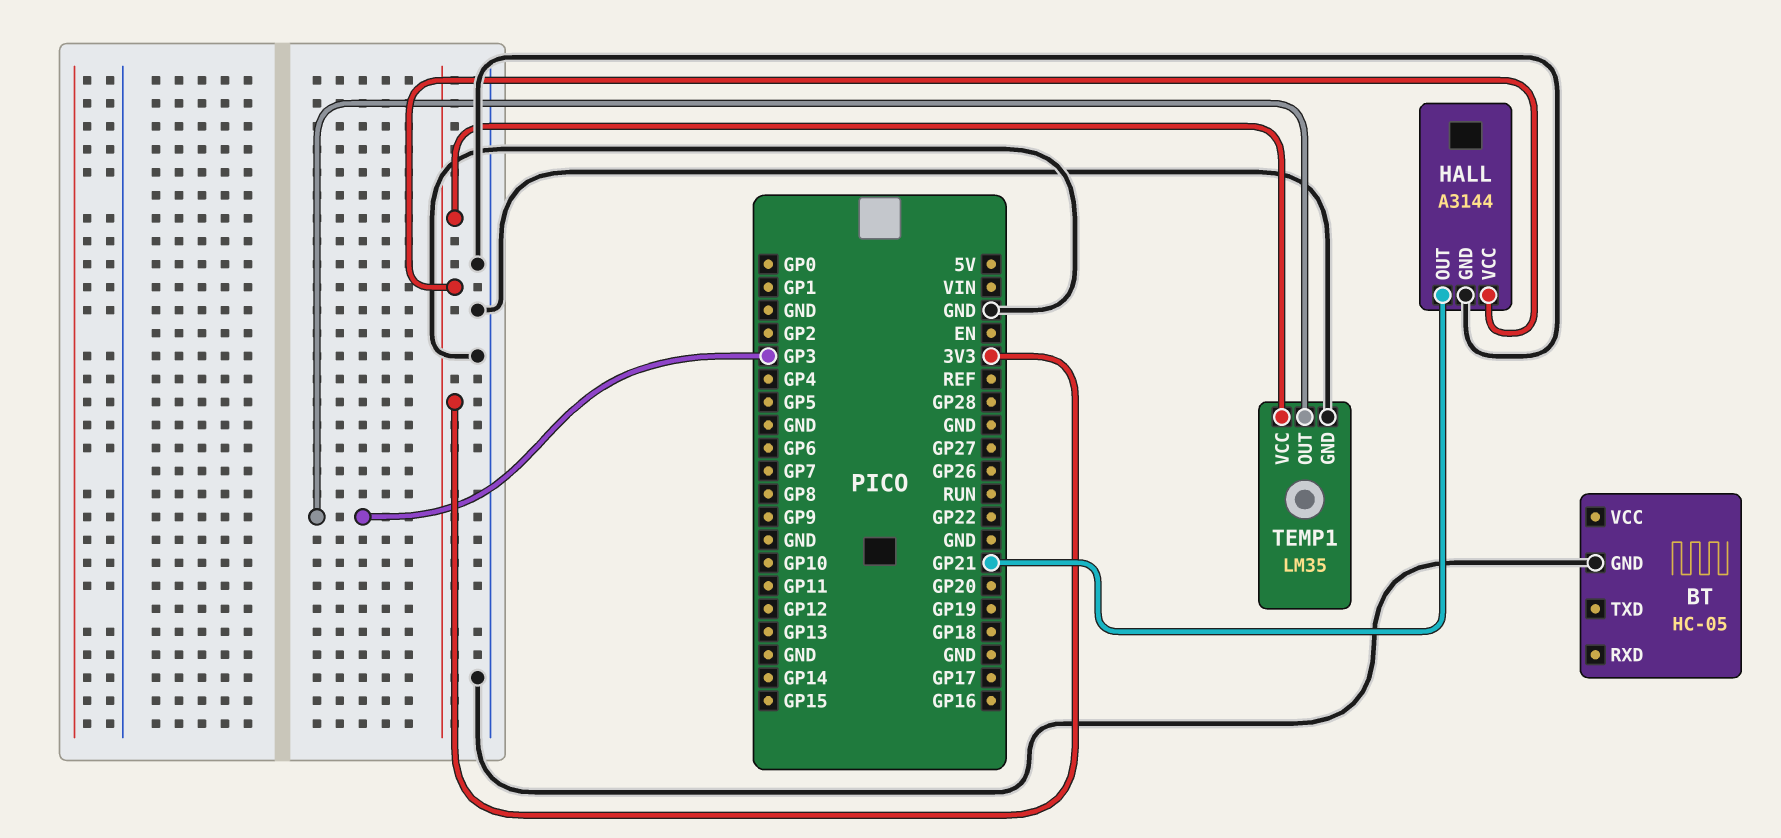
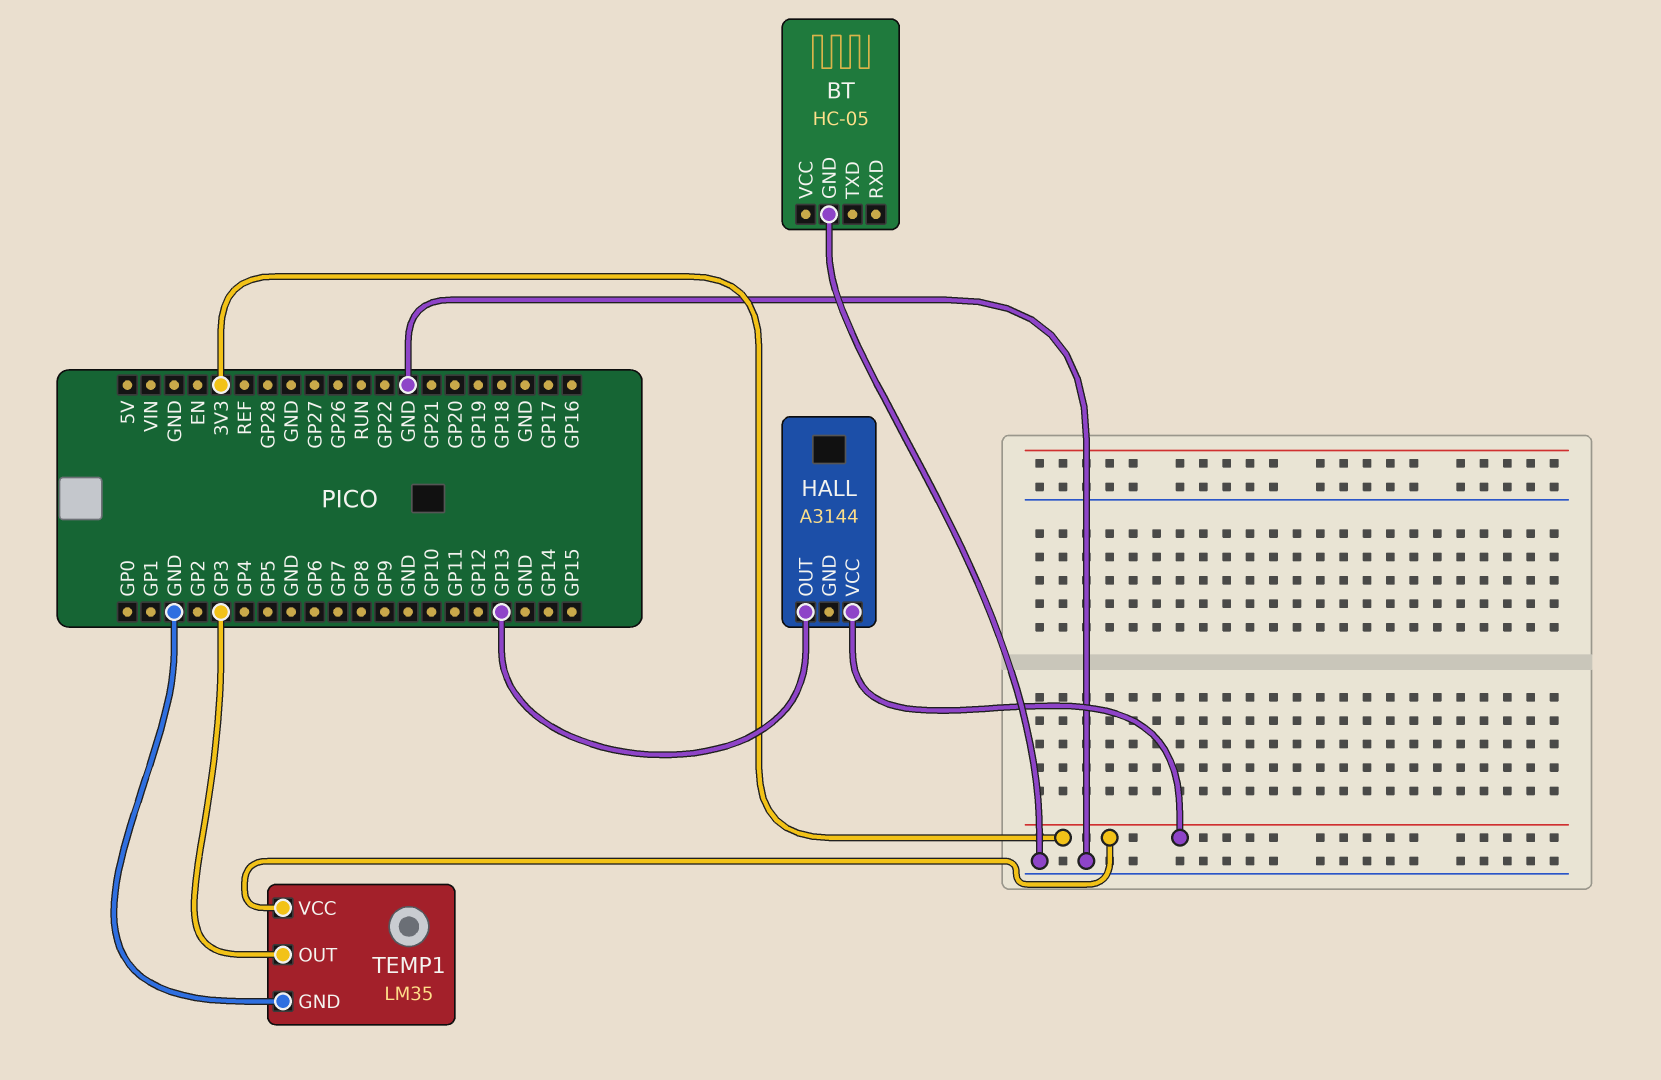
HALL pin GND: GND -> none
HALL pin OUT: GP21 -> GP13

